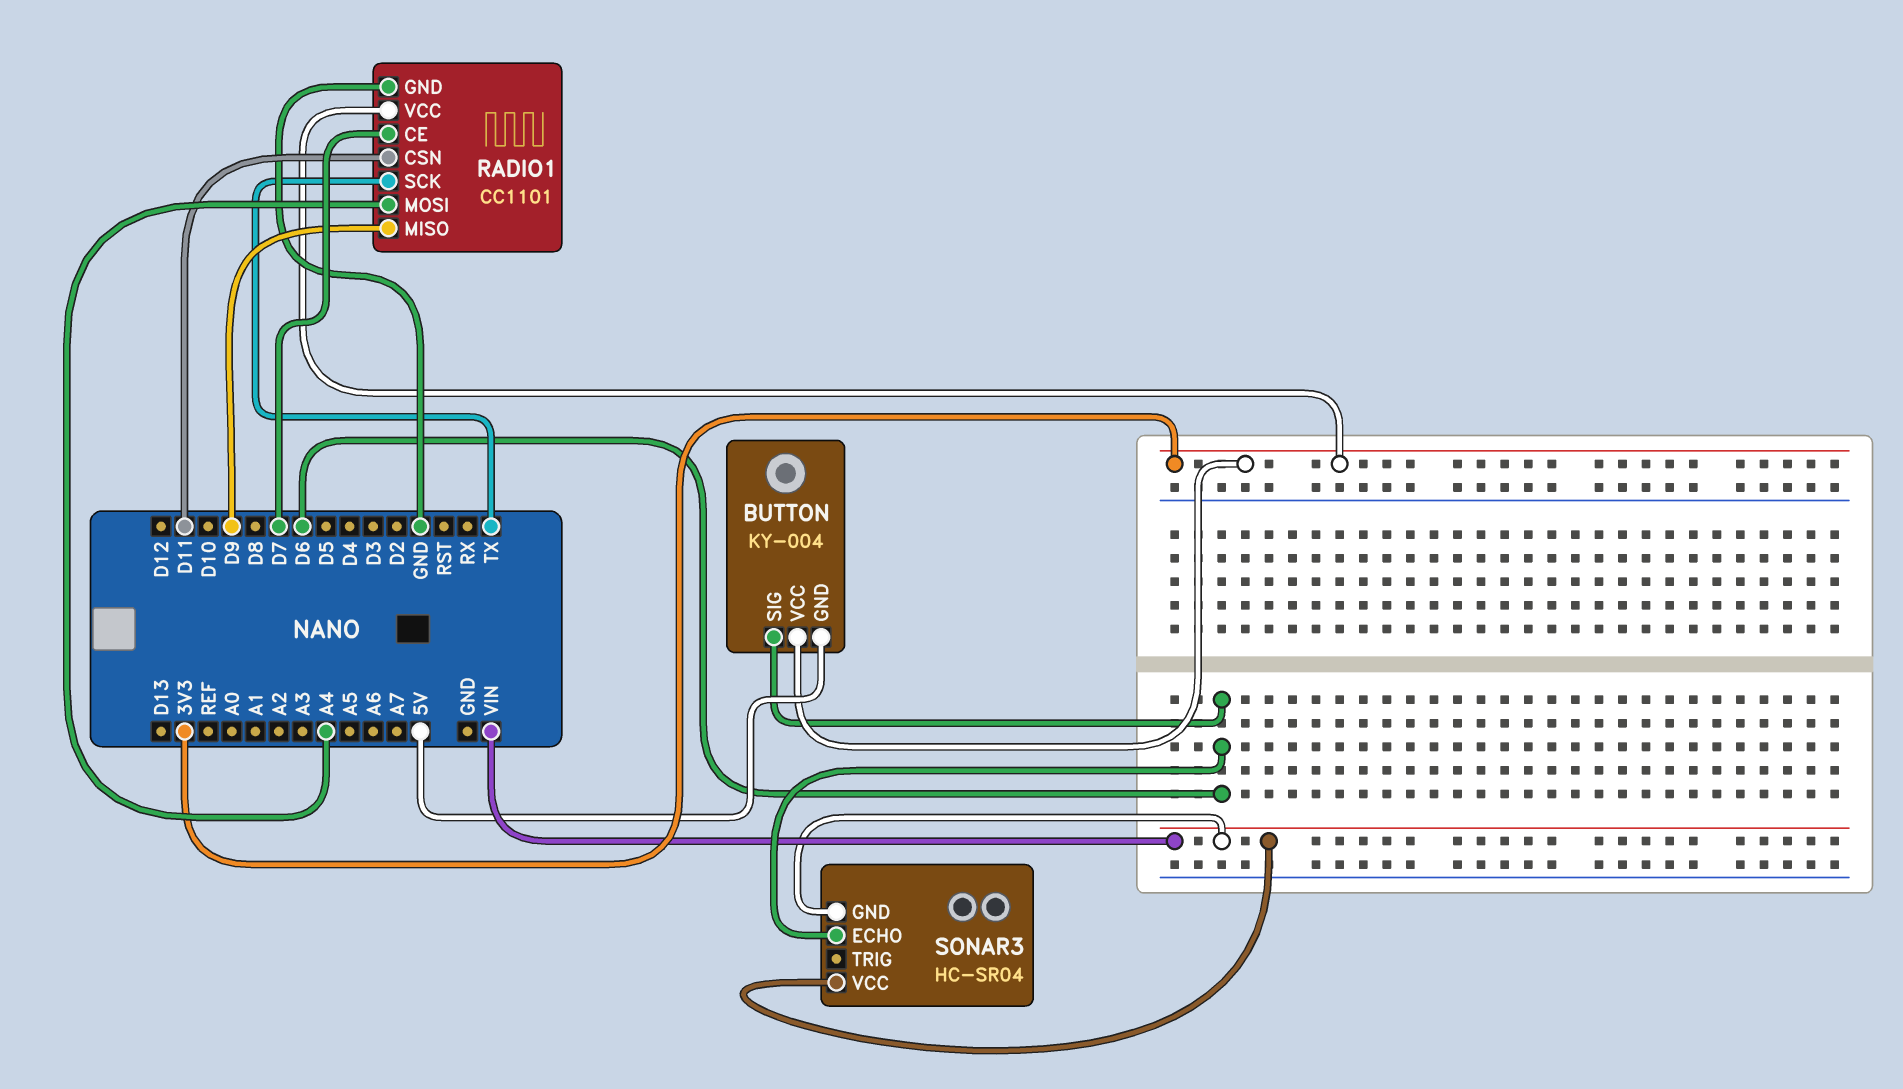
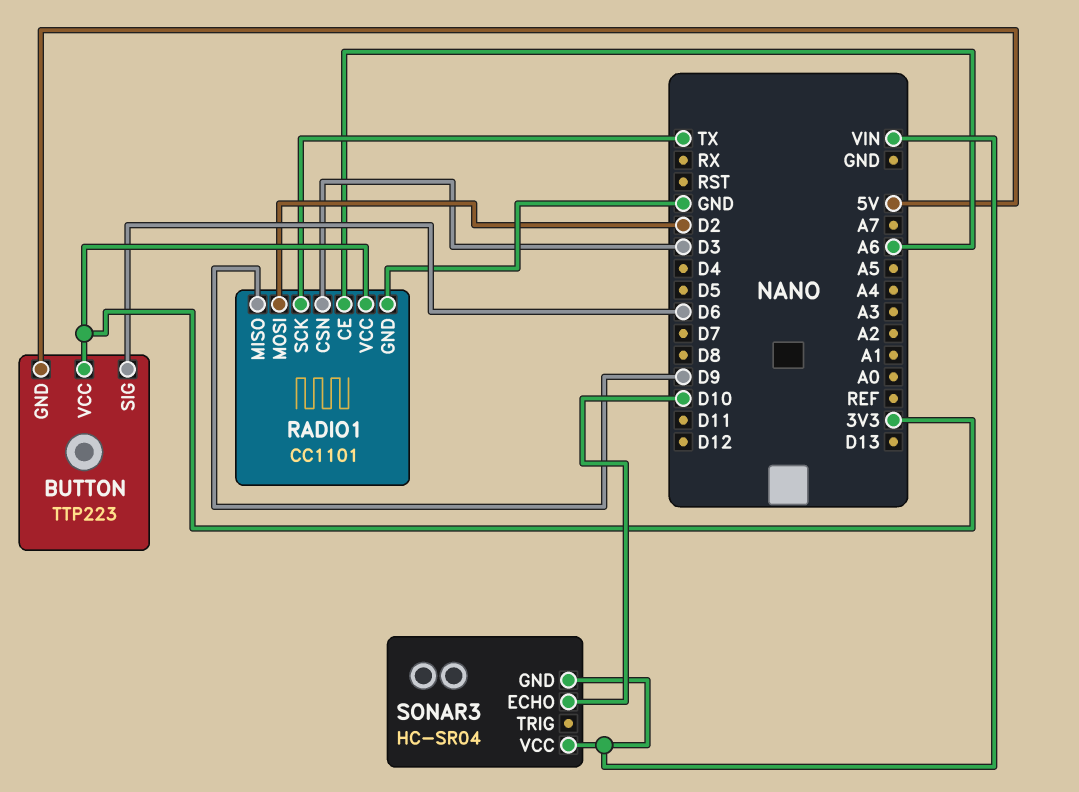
BUTTON: KY-004 -> TTP223
RADIO1 pin CE: D7 -> A6
RADIO1 pin CSN: D11 -> D3
RADIO1 pin MOSI: A4 -> D2
SONAR3 pin ECHO: D6 -> D10

